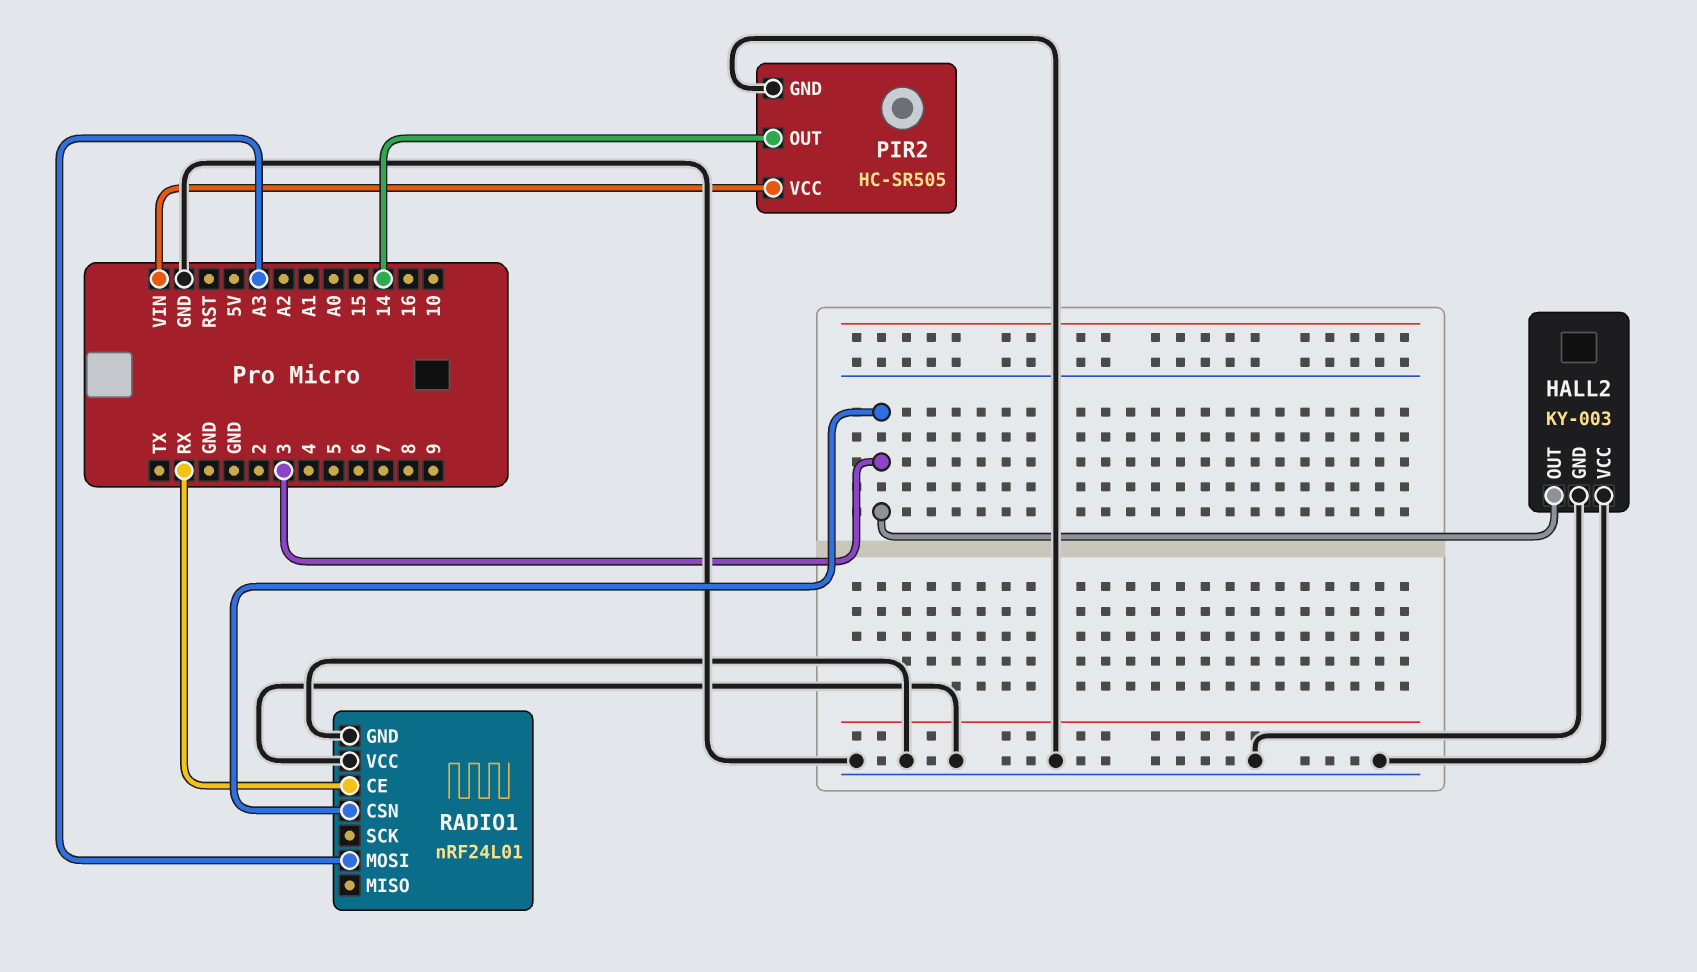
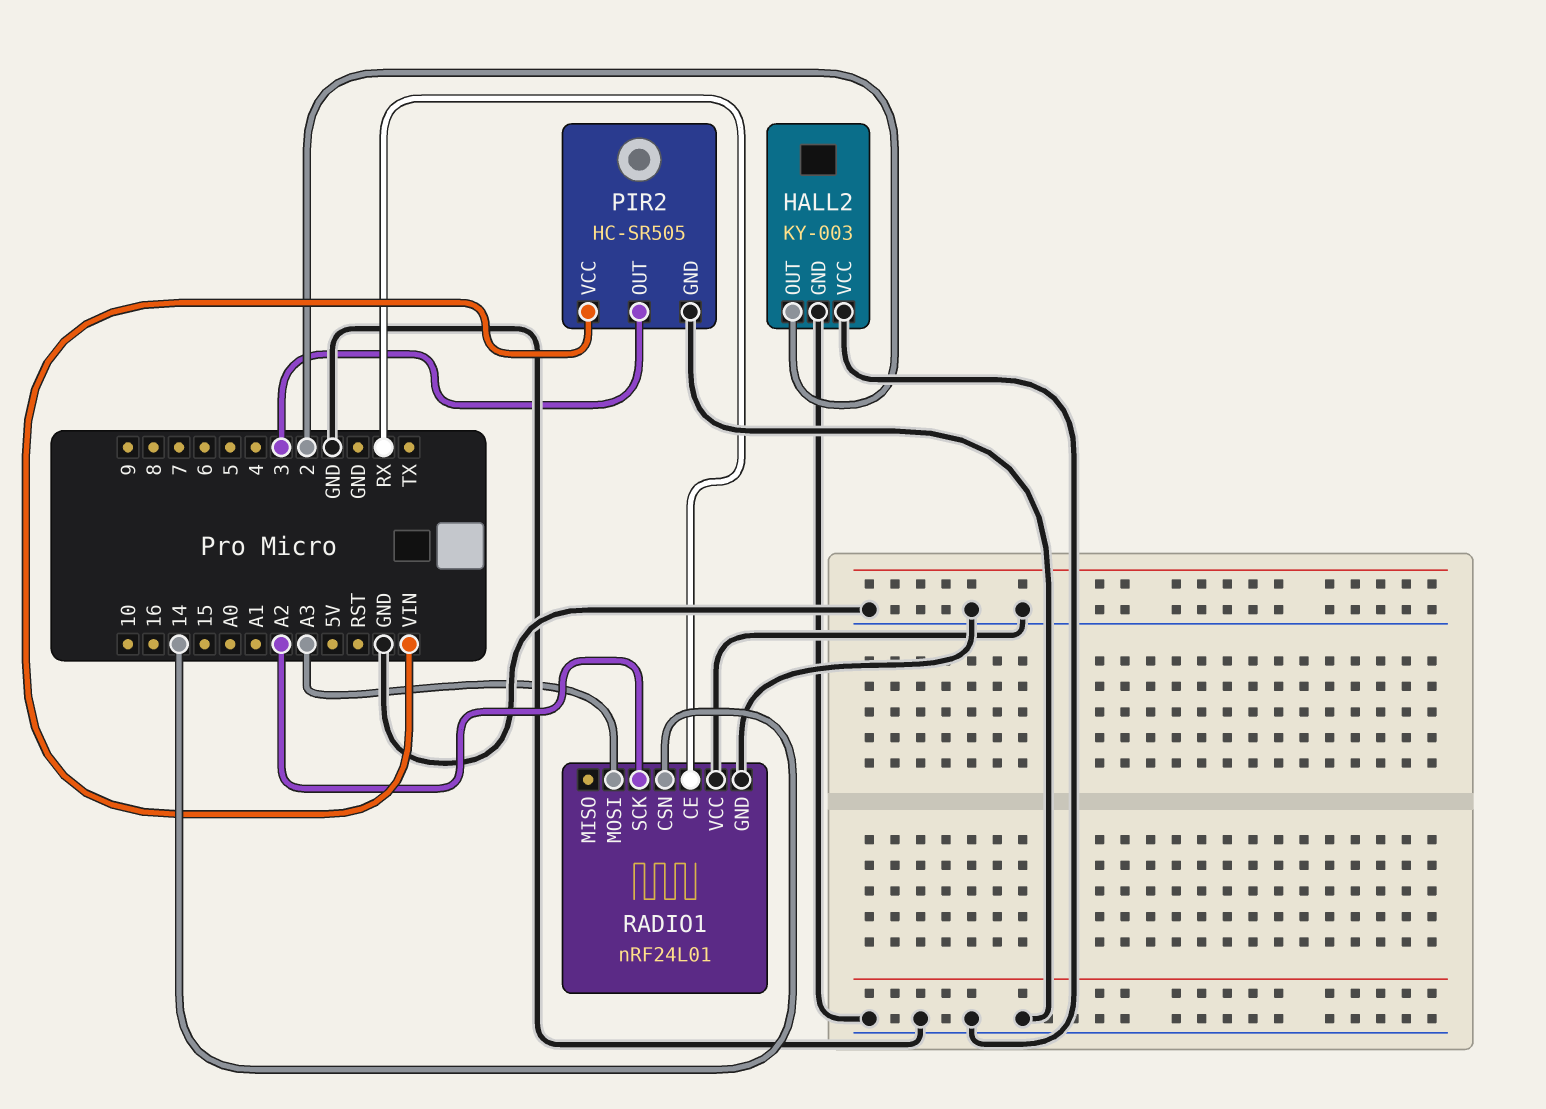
HALL2 pin OUT: 3 -> 2
PIR2 pin OUT: 14 -> 3
RADIO1 pin CSN: 3 -> 14
RADIO1 pin SCK: none -> A2

